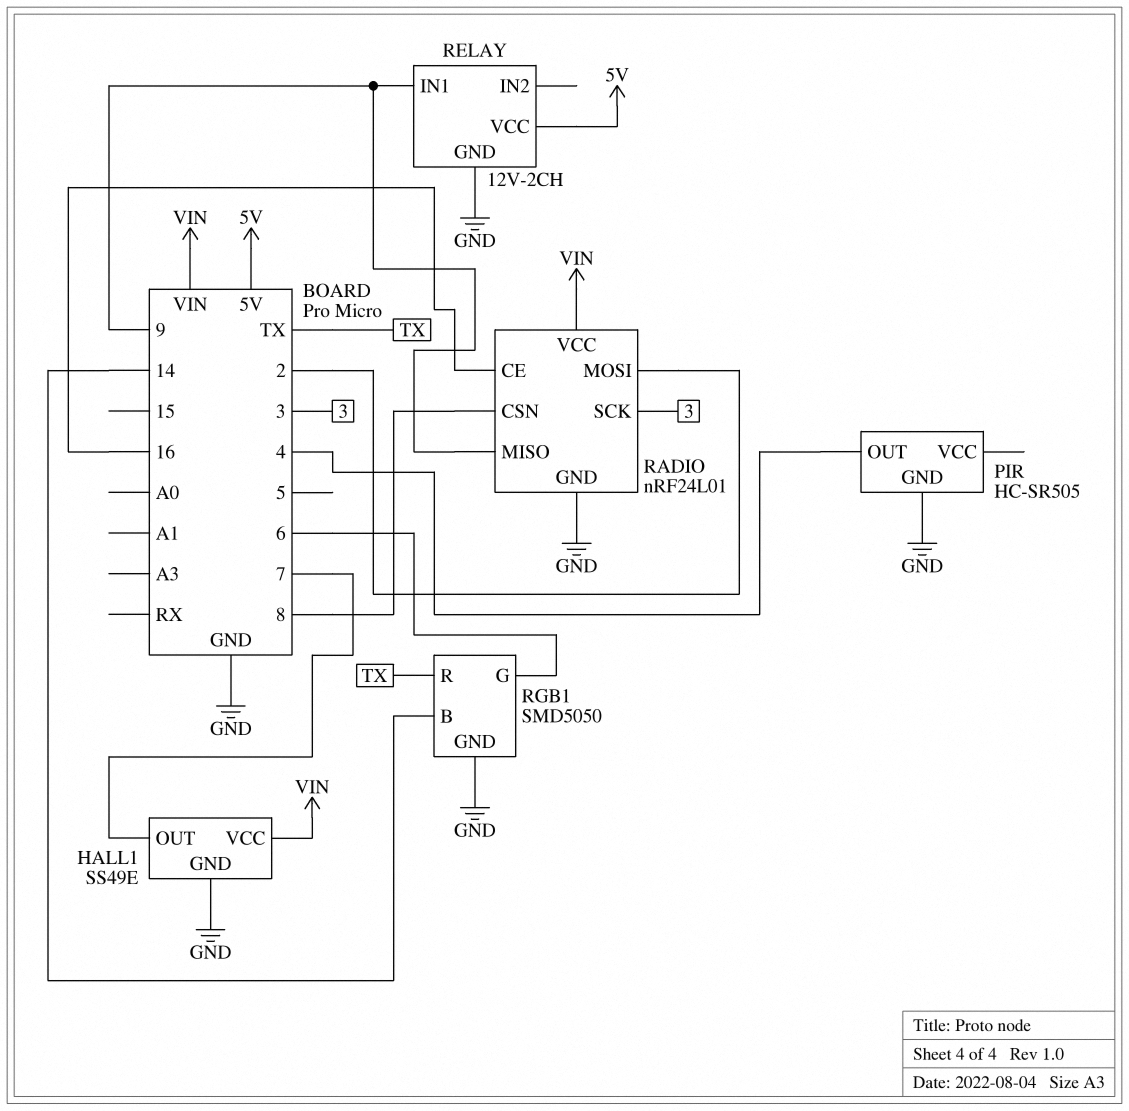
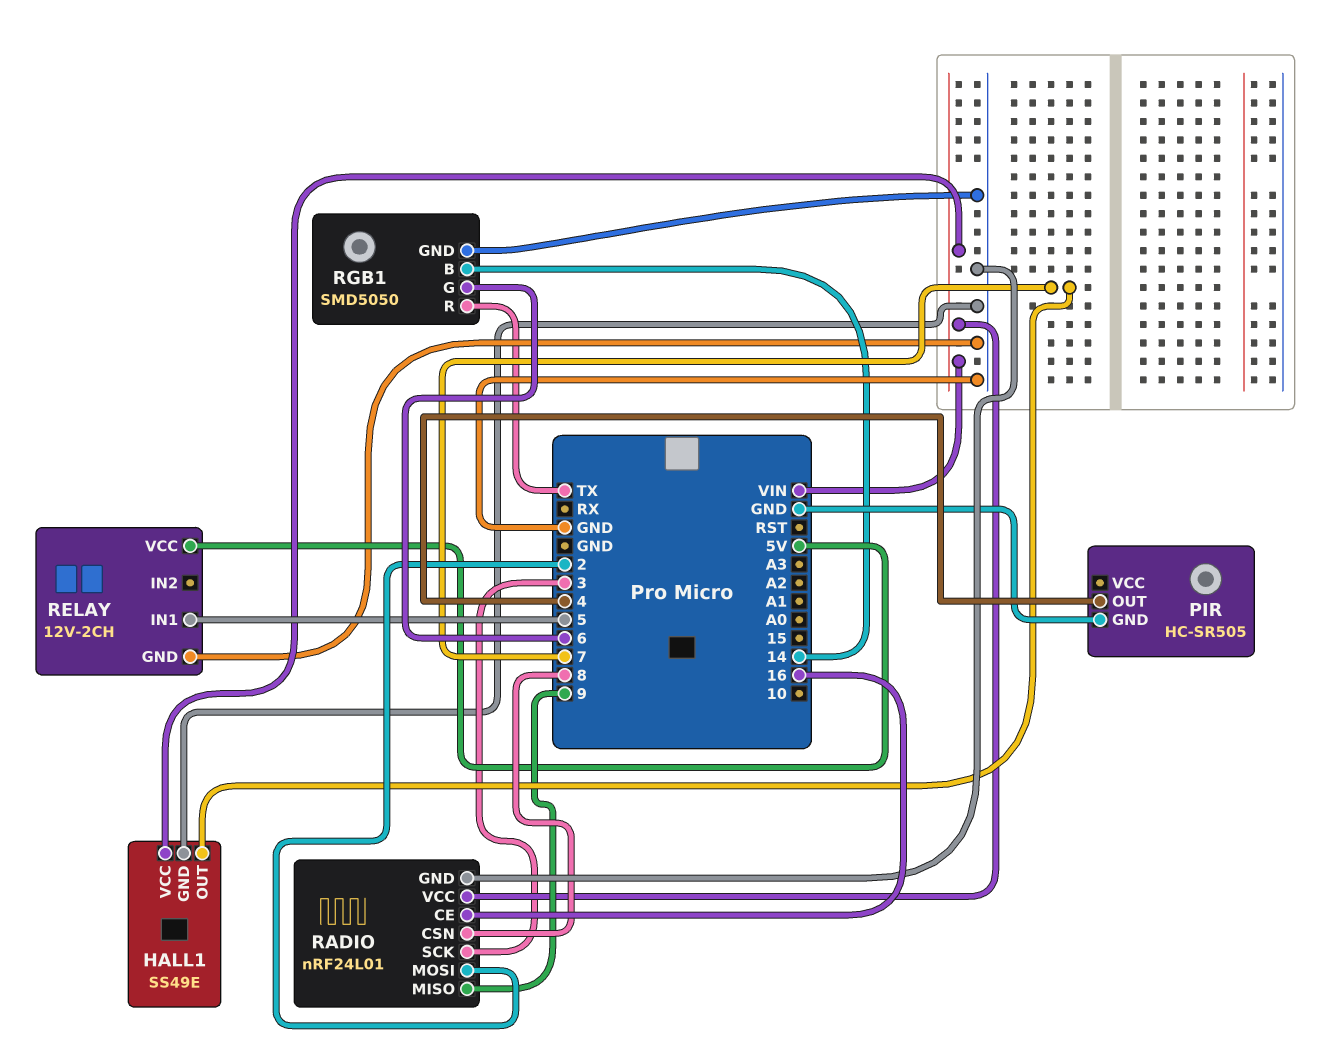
RELAY pin IN1: 9 -> 5

